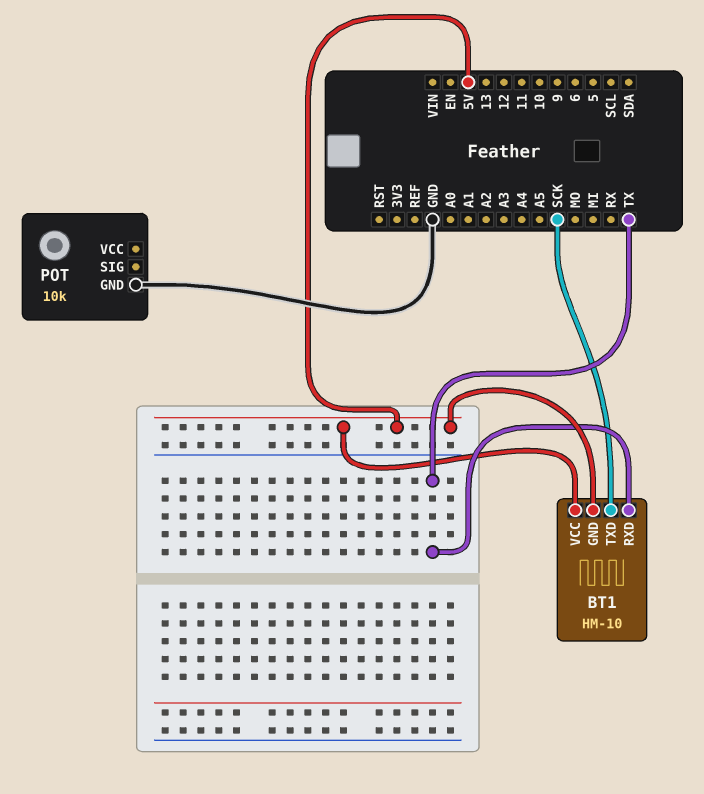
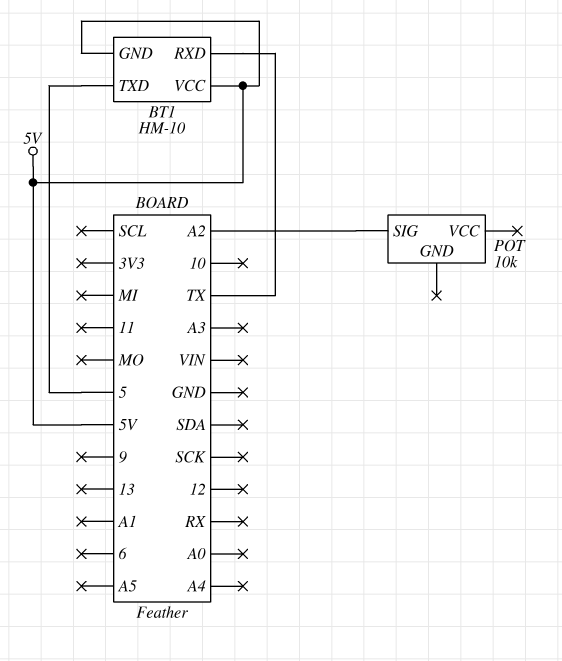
BT1 pin TXD: SCK -> 5
POT pin GND: GND -> none
POT pin SIG: none -> A2

